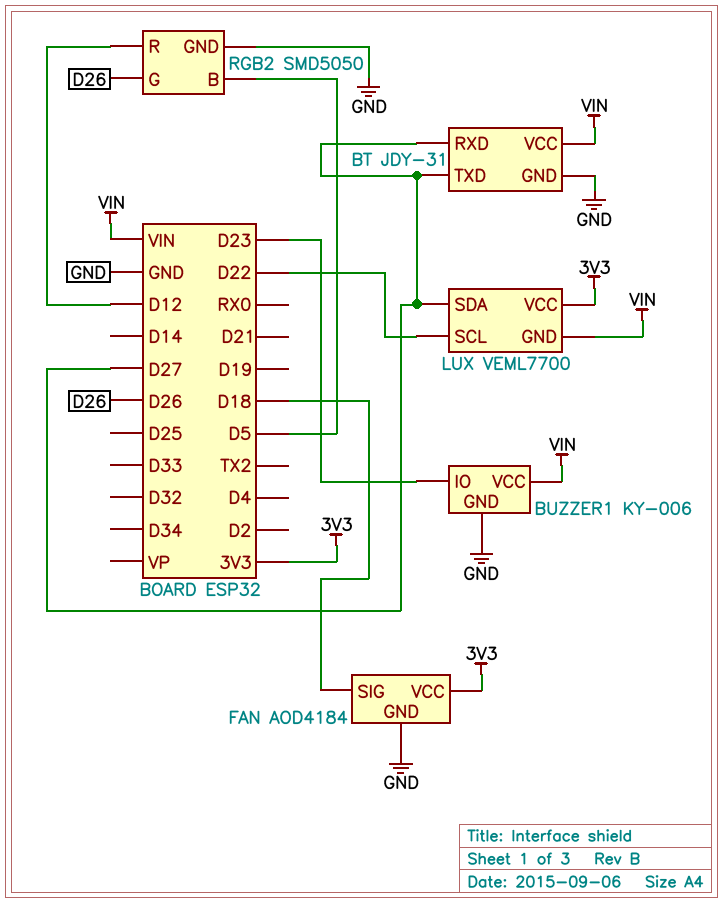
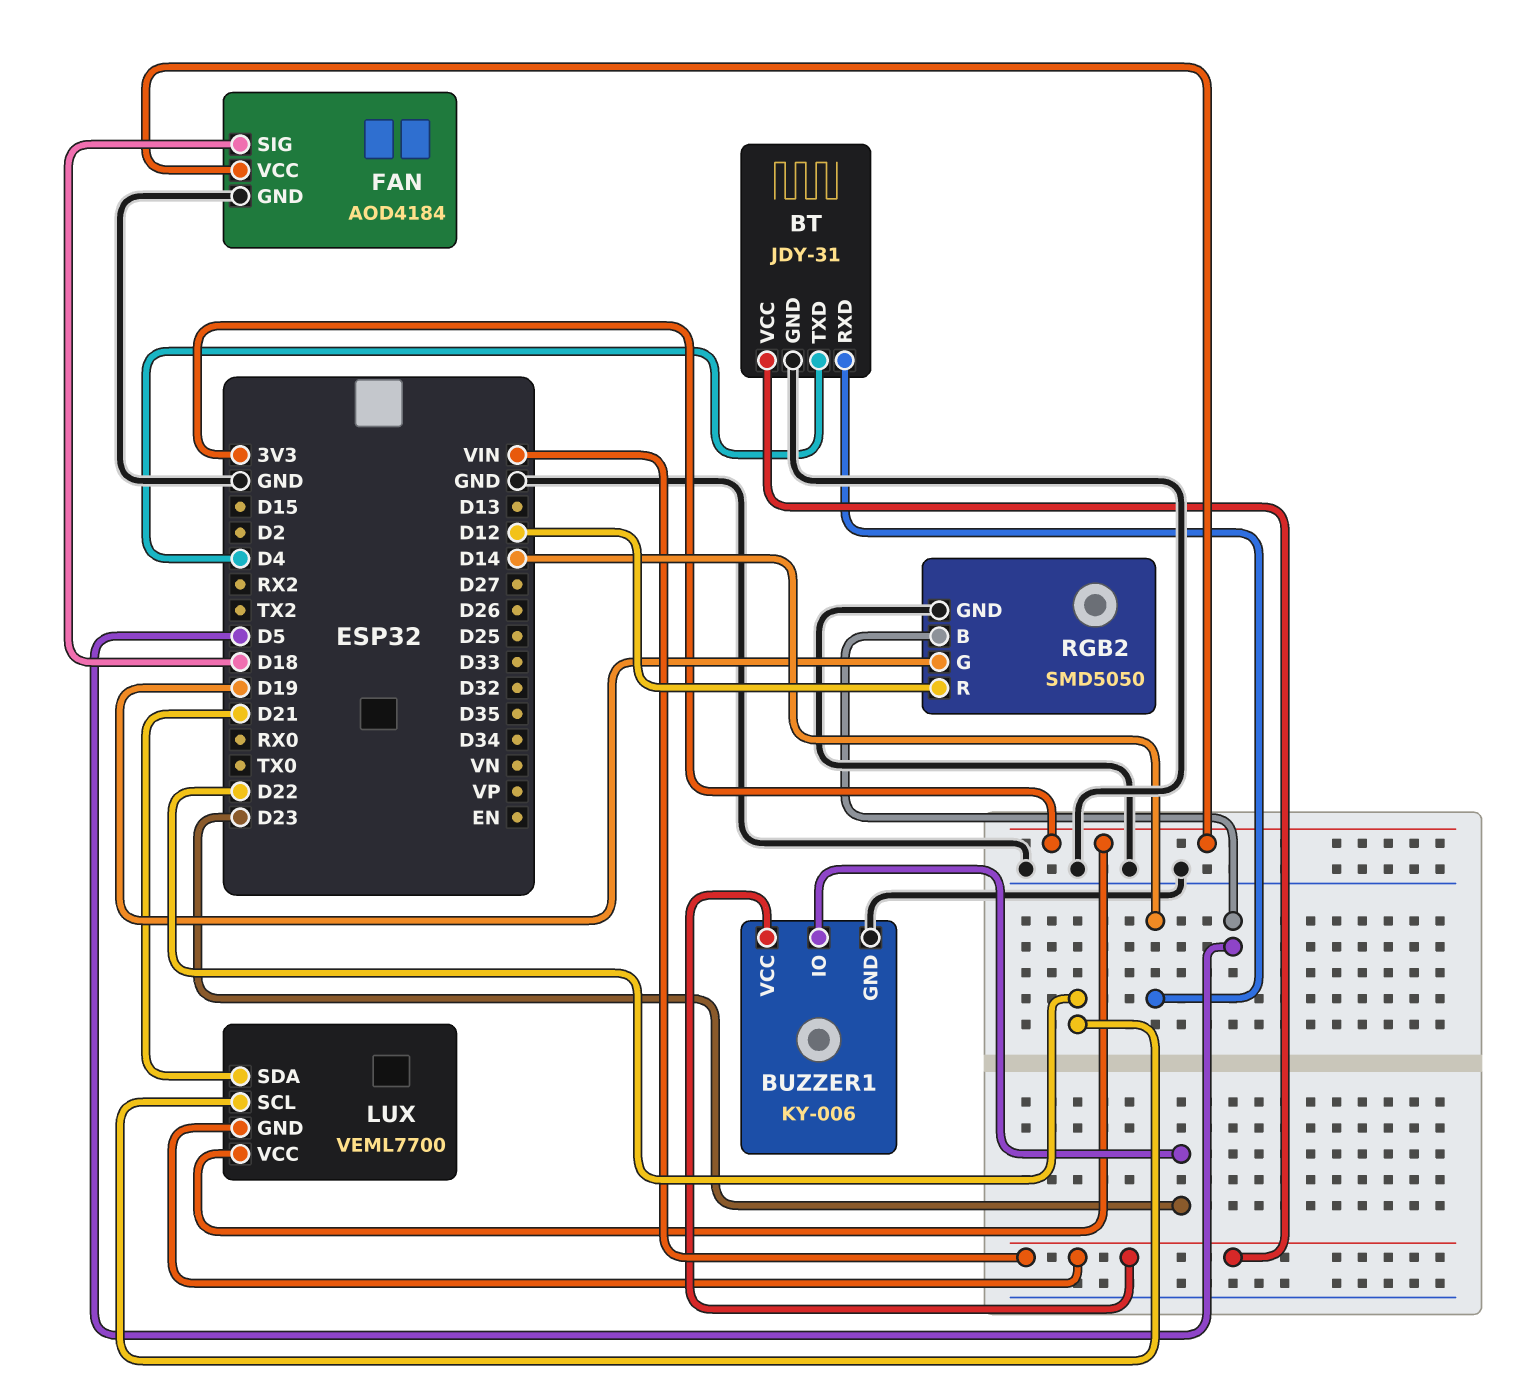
BT pin RXD: D27 -> D14
BT pin TXD: D27 -> D4
LUX pin SDA: D27 -> D21
RGB2 pin G: D26 -> D19

